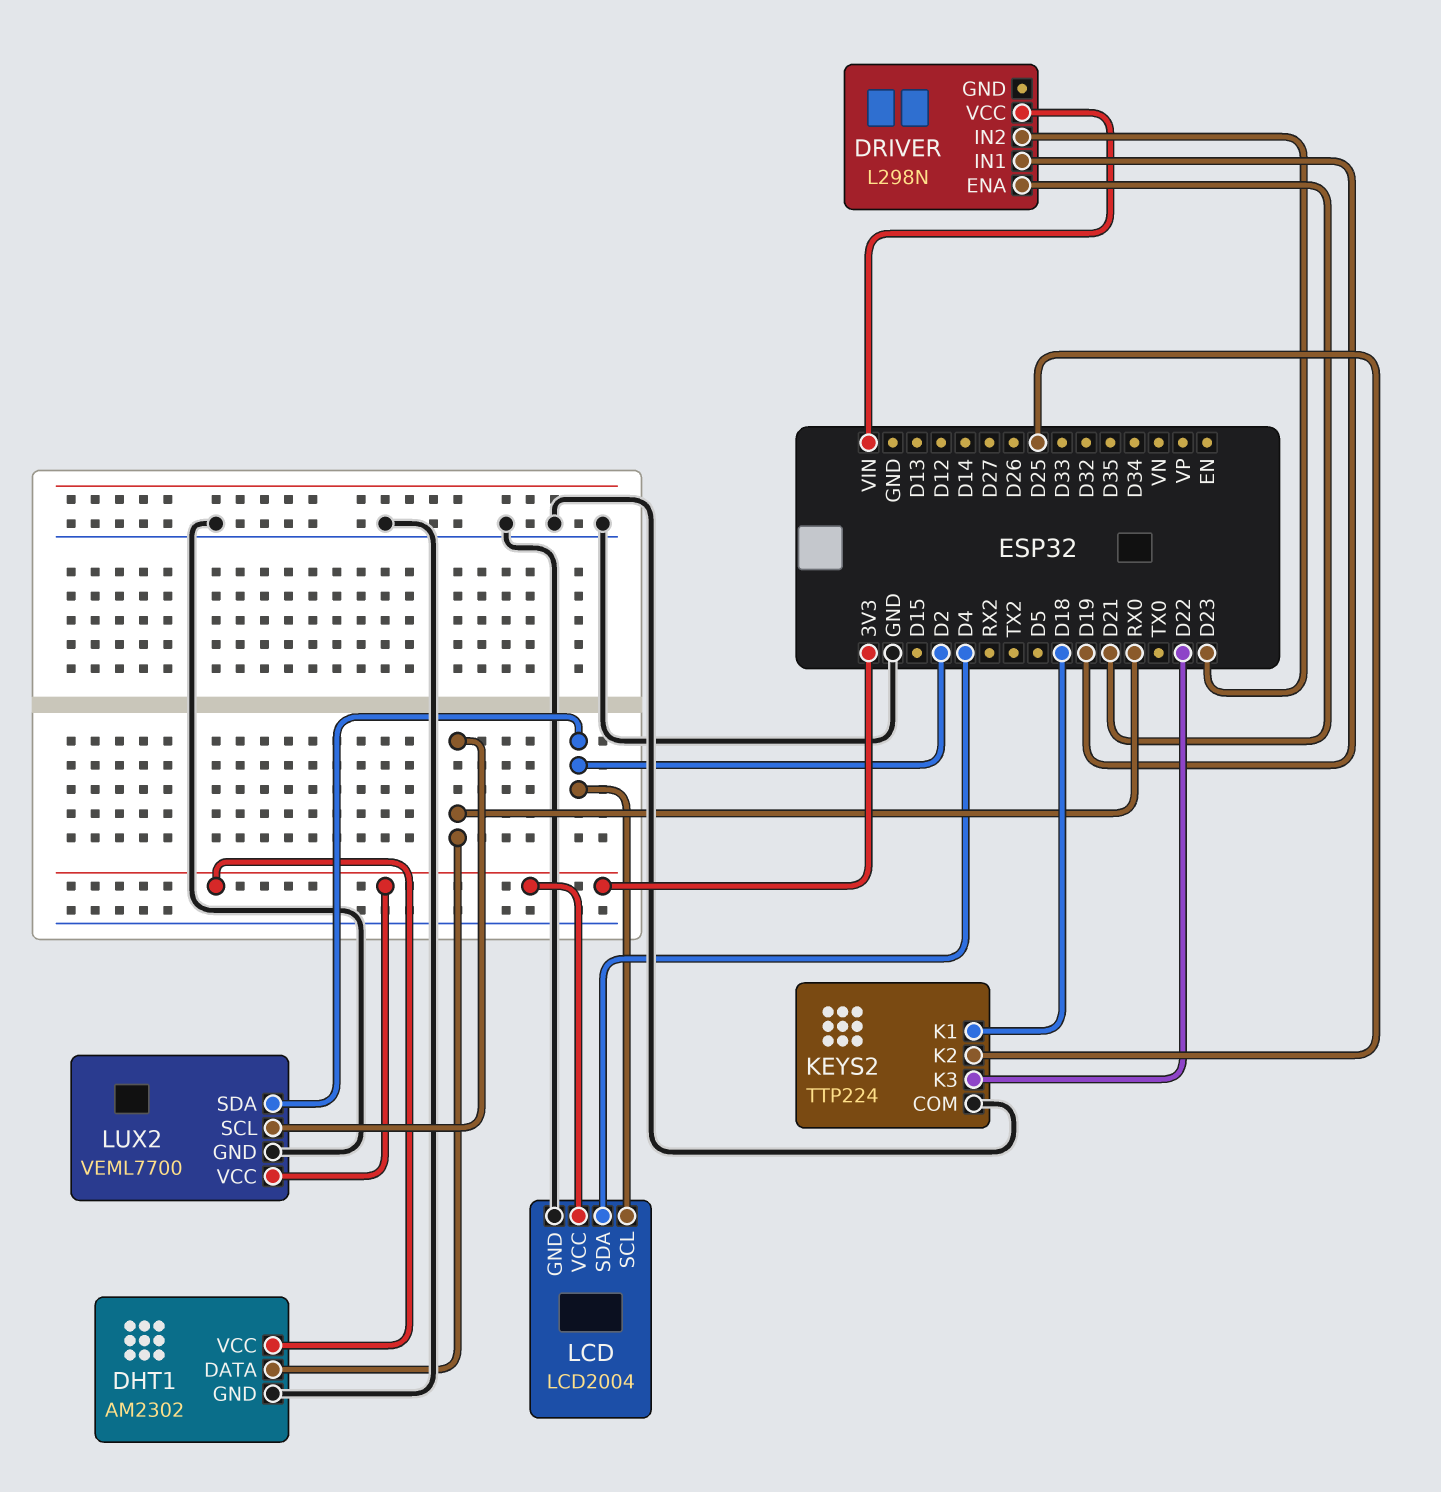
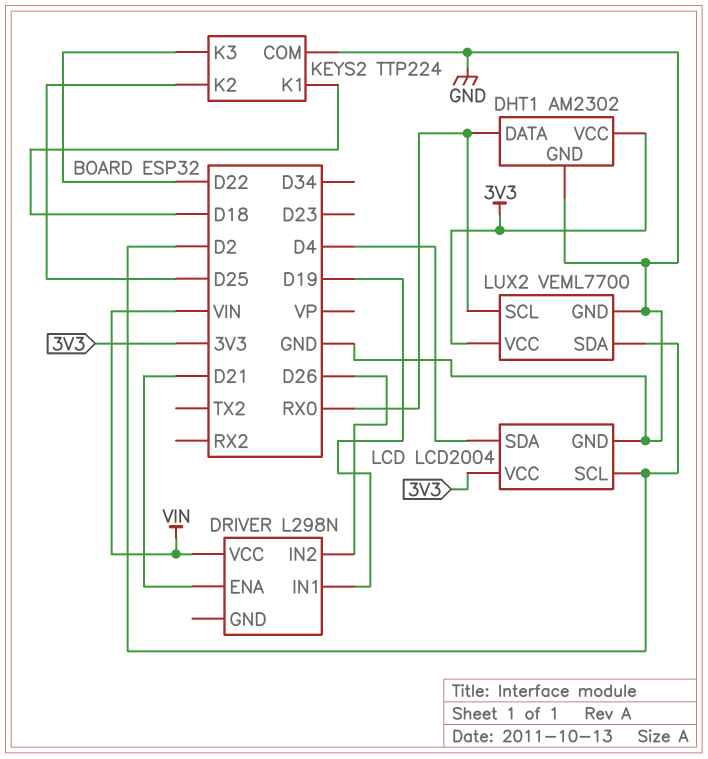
DRIVER pin IN2: D23 -> D26

